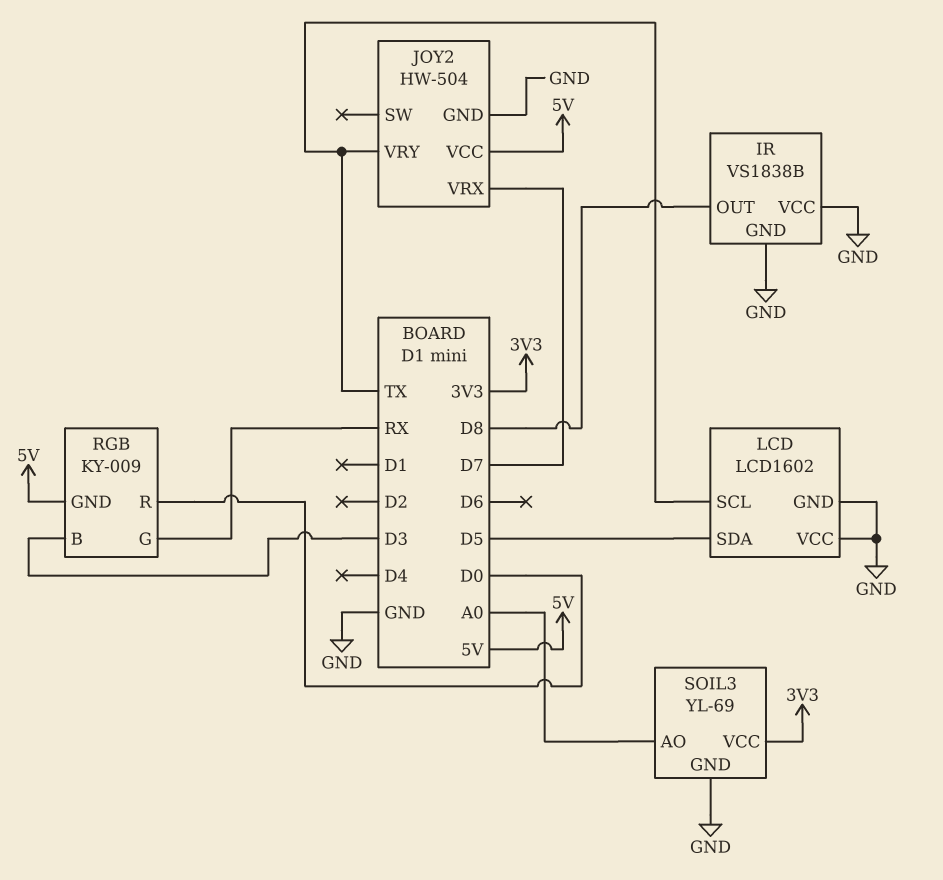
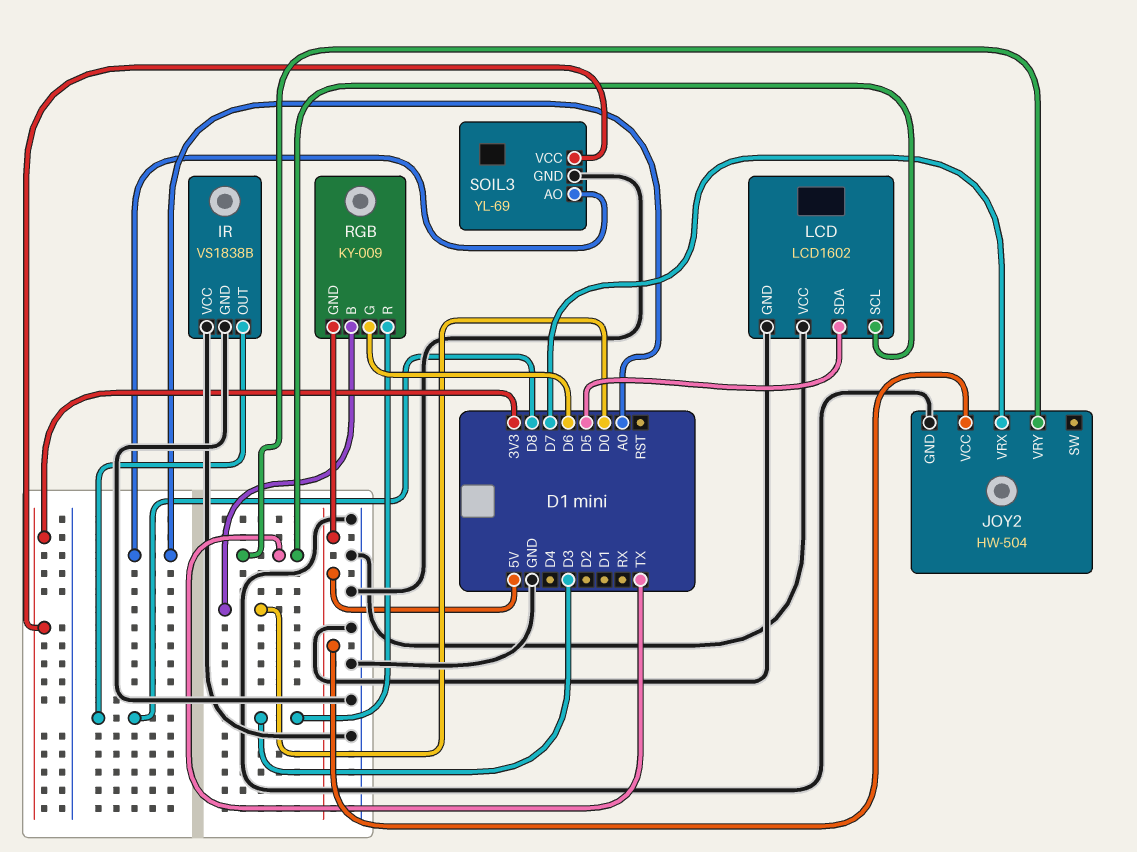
RGB pin B: D3 -> D0
RGB pin G: RX -> D6
RGB pin R: D0 -> D3

